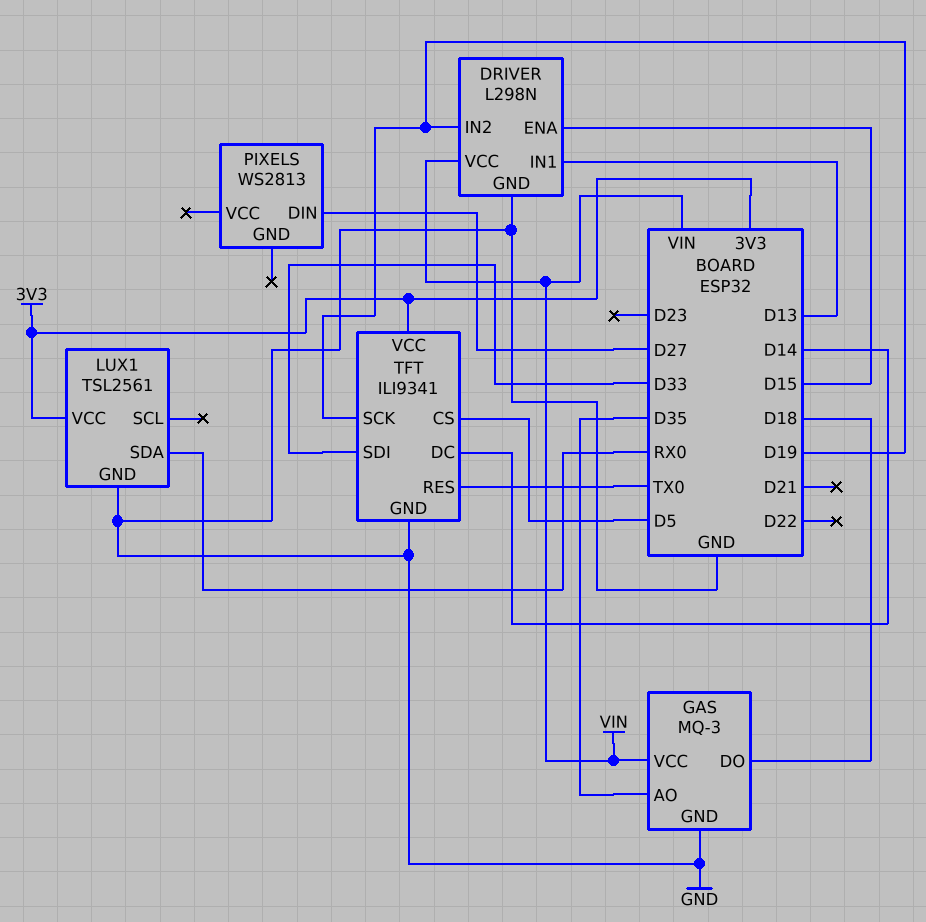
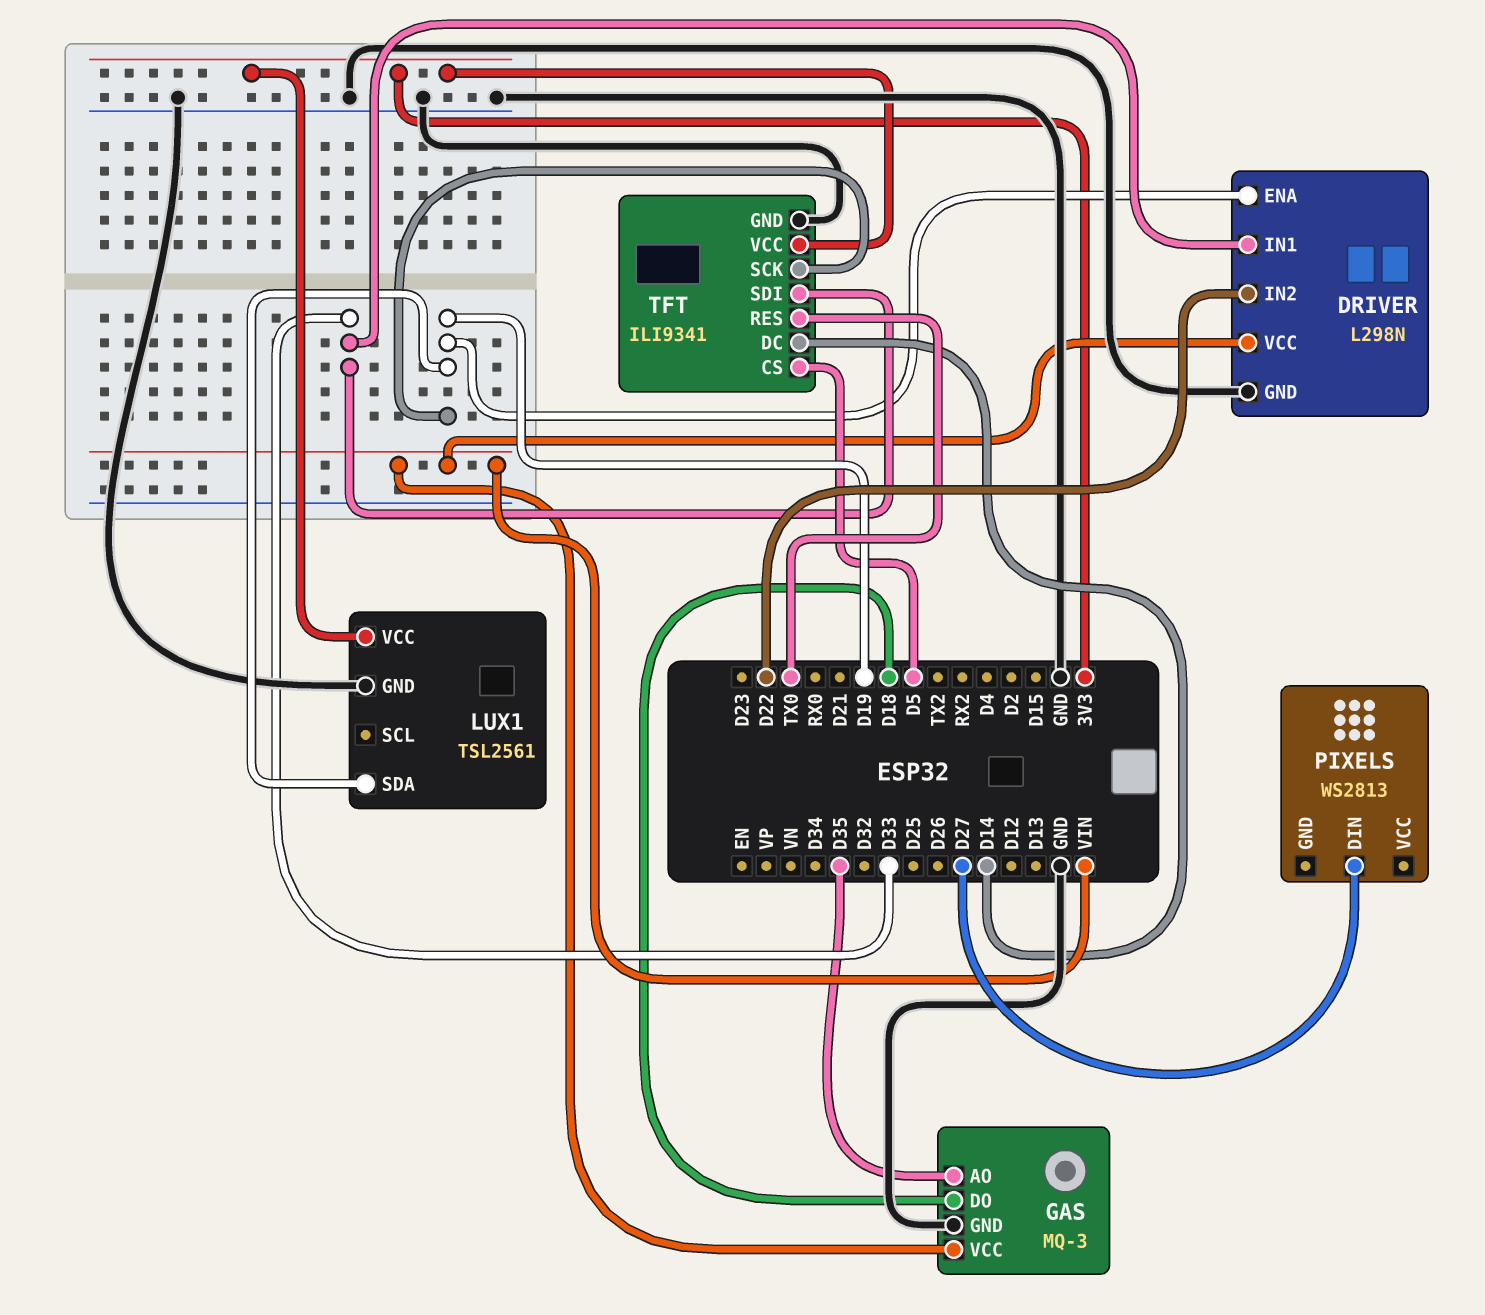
DRIVER pin ENA: D15 -> D19
DRIVER pin IN1: D13 -> D33
DRIVER pin IN2: D19 -> D22
LUX1 pin SDA: RX0 -> D19

